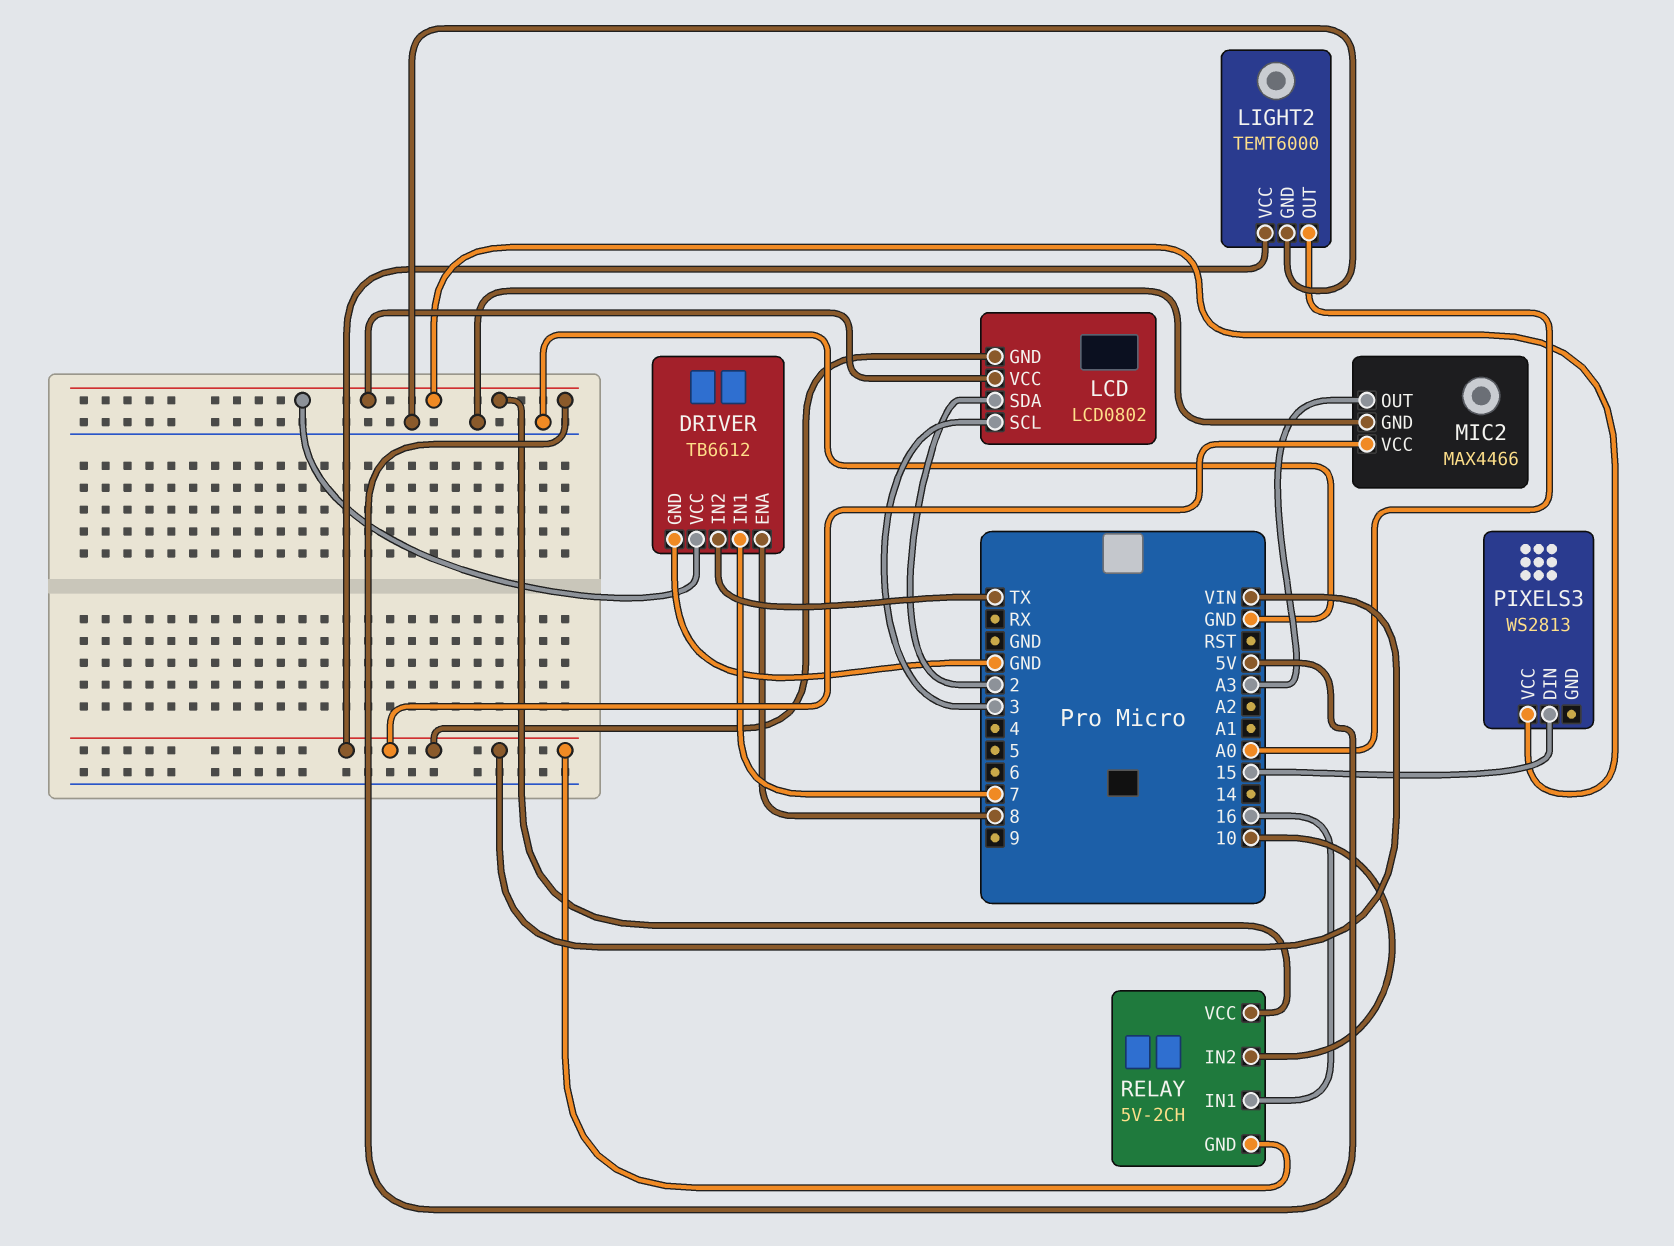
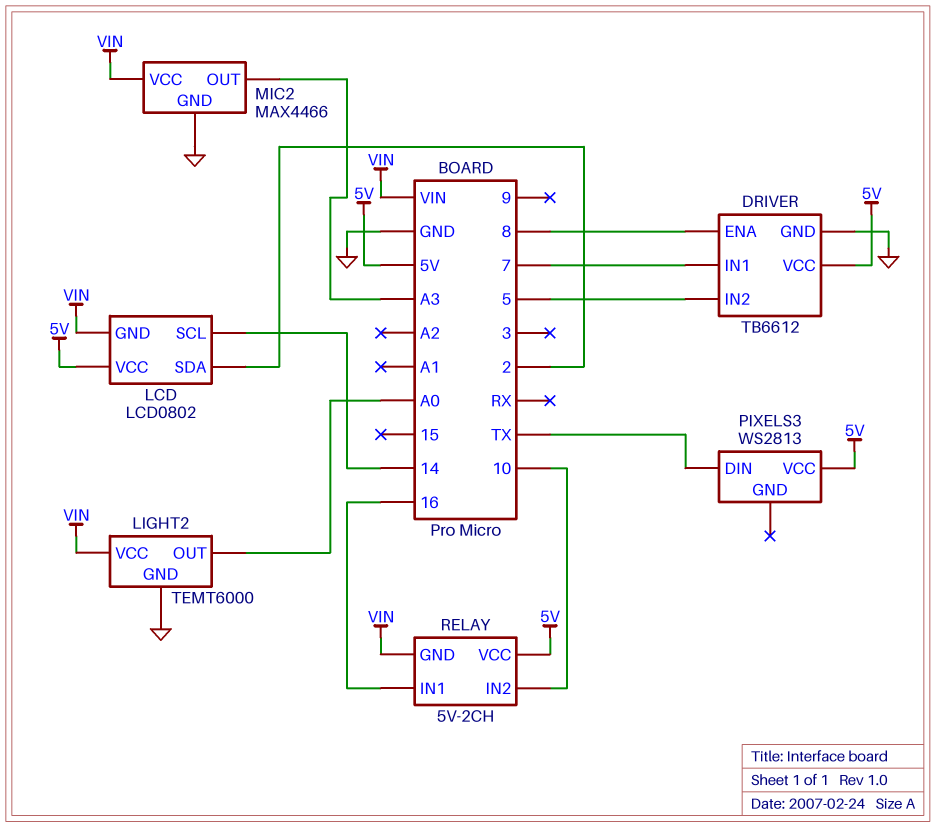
DRIVER pin IN2: TX -> 5
LCD pin SCL: 3 -> 14
PIXELS3 pin DIN: 15 -> TX

